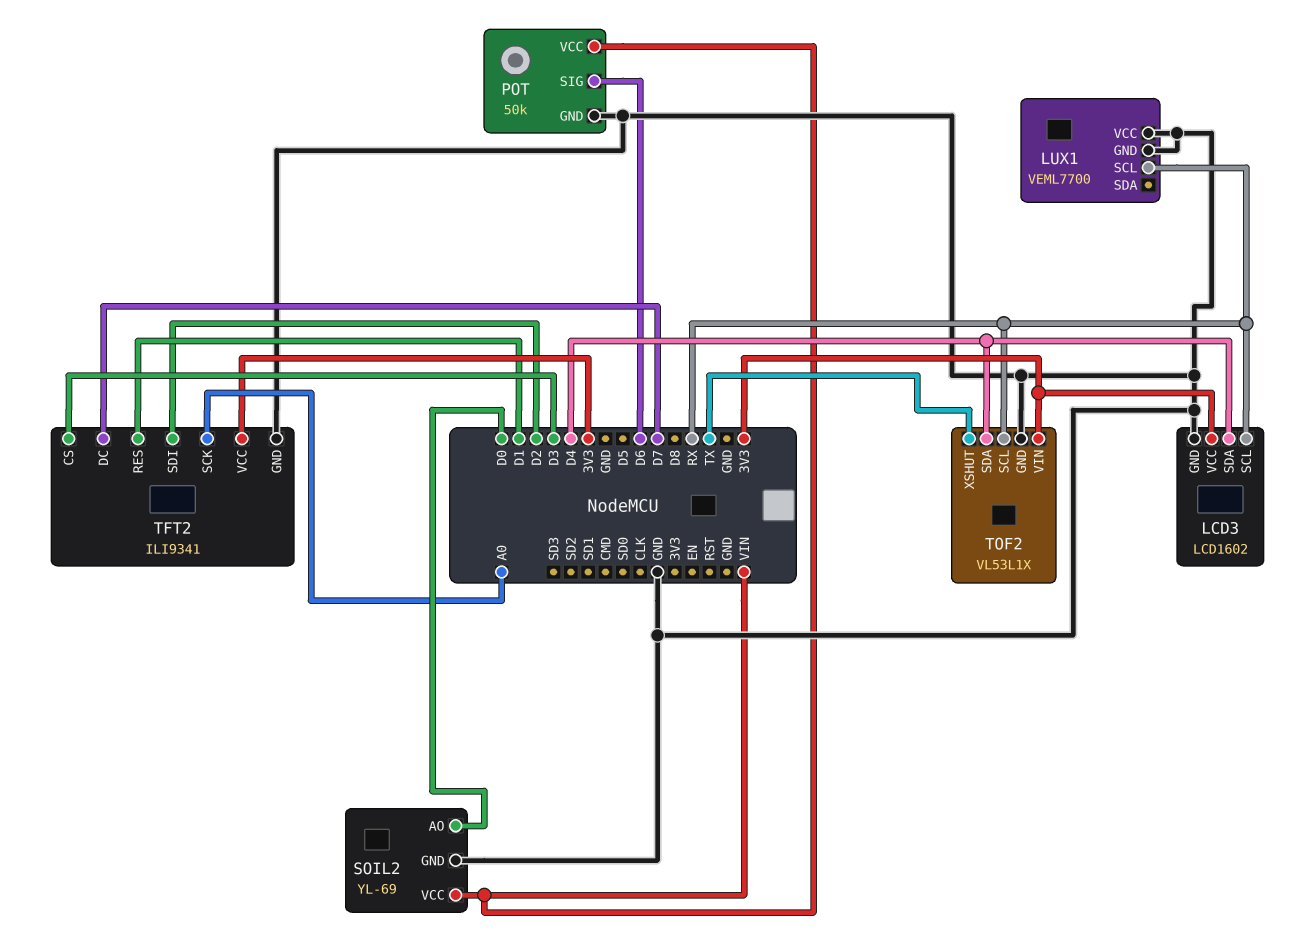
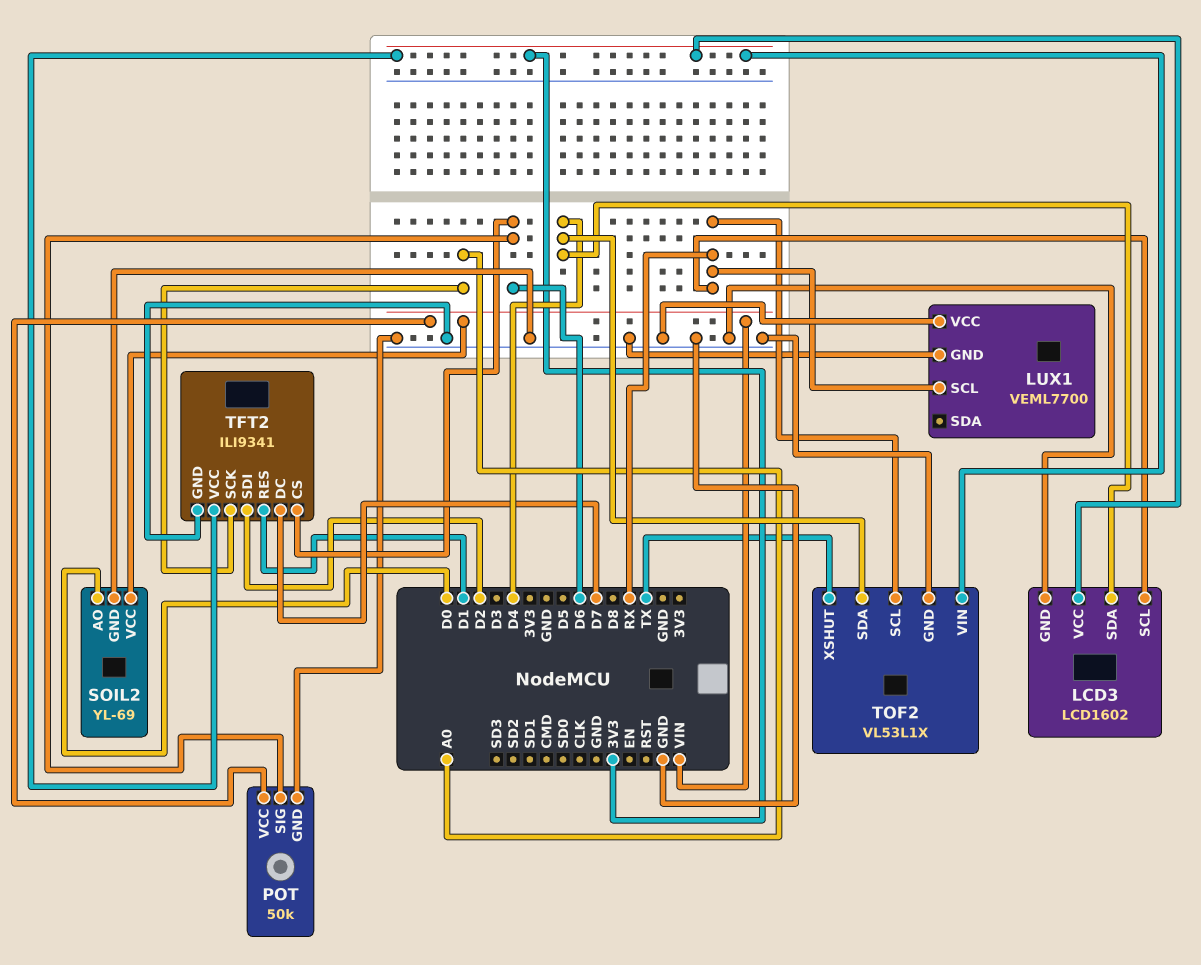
TFT2 pin CS: D3 -> D6

